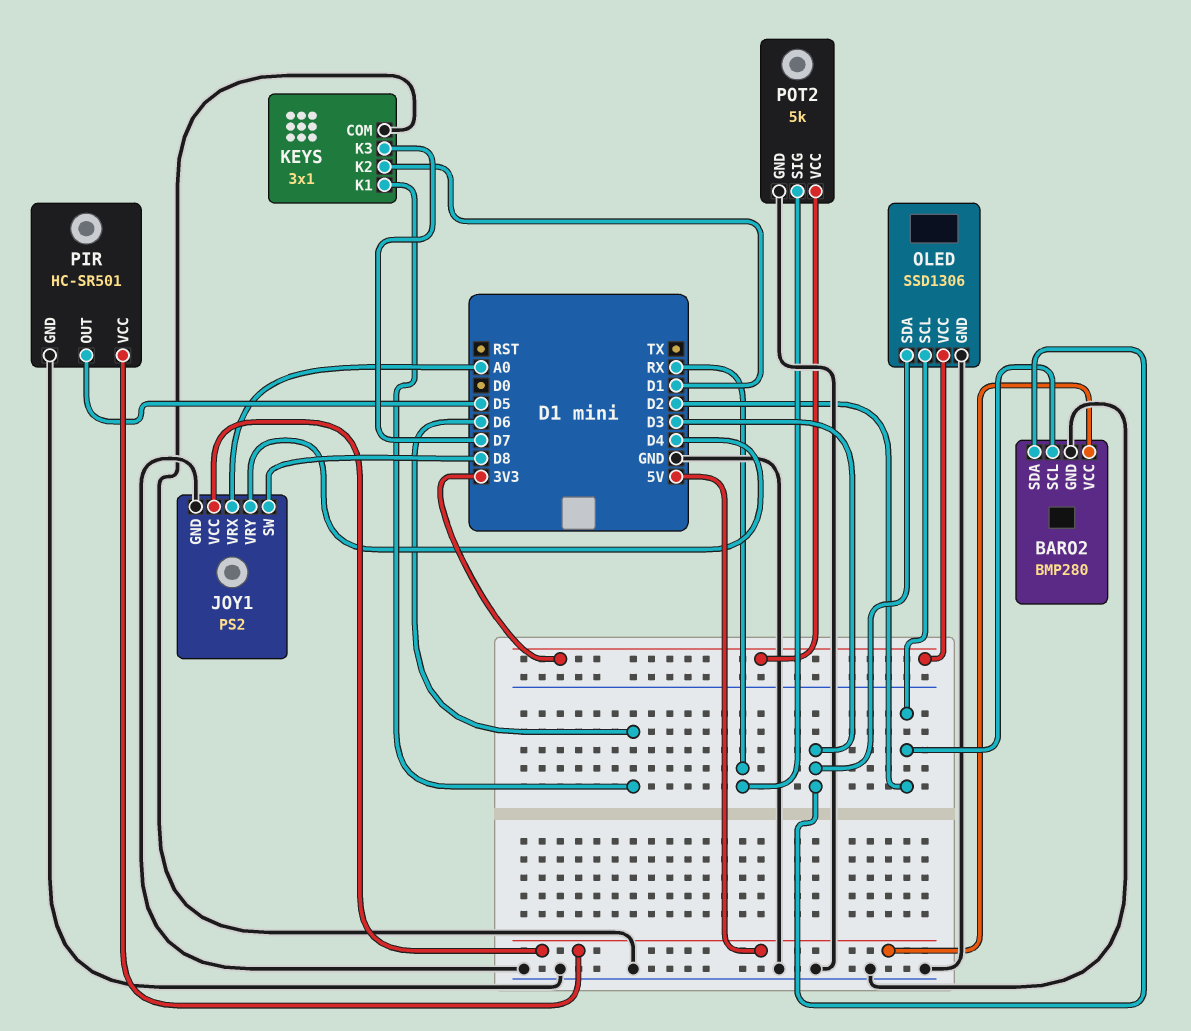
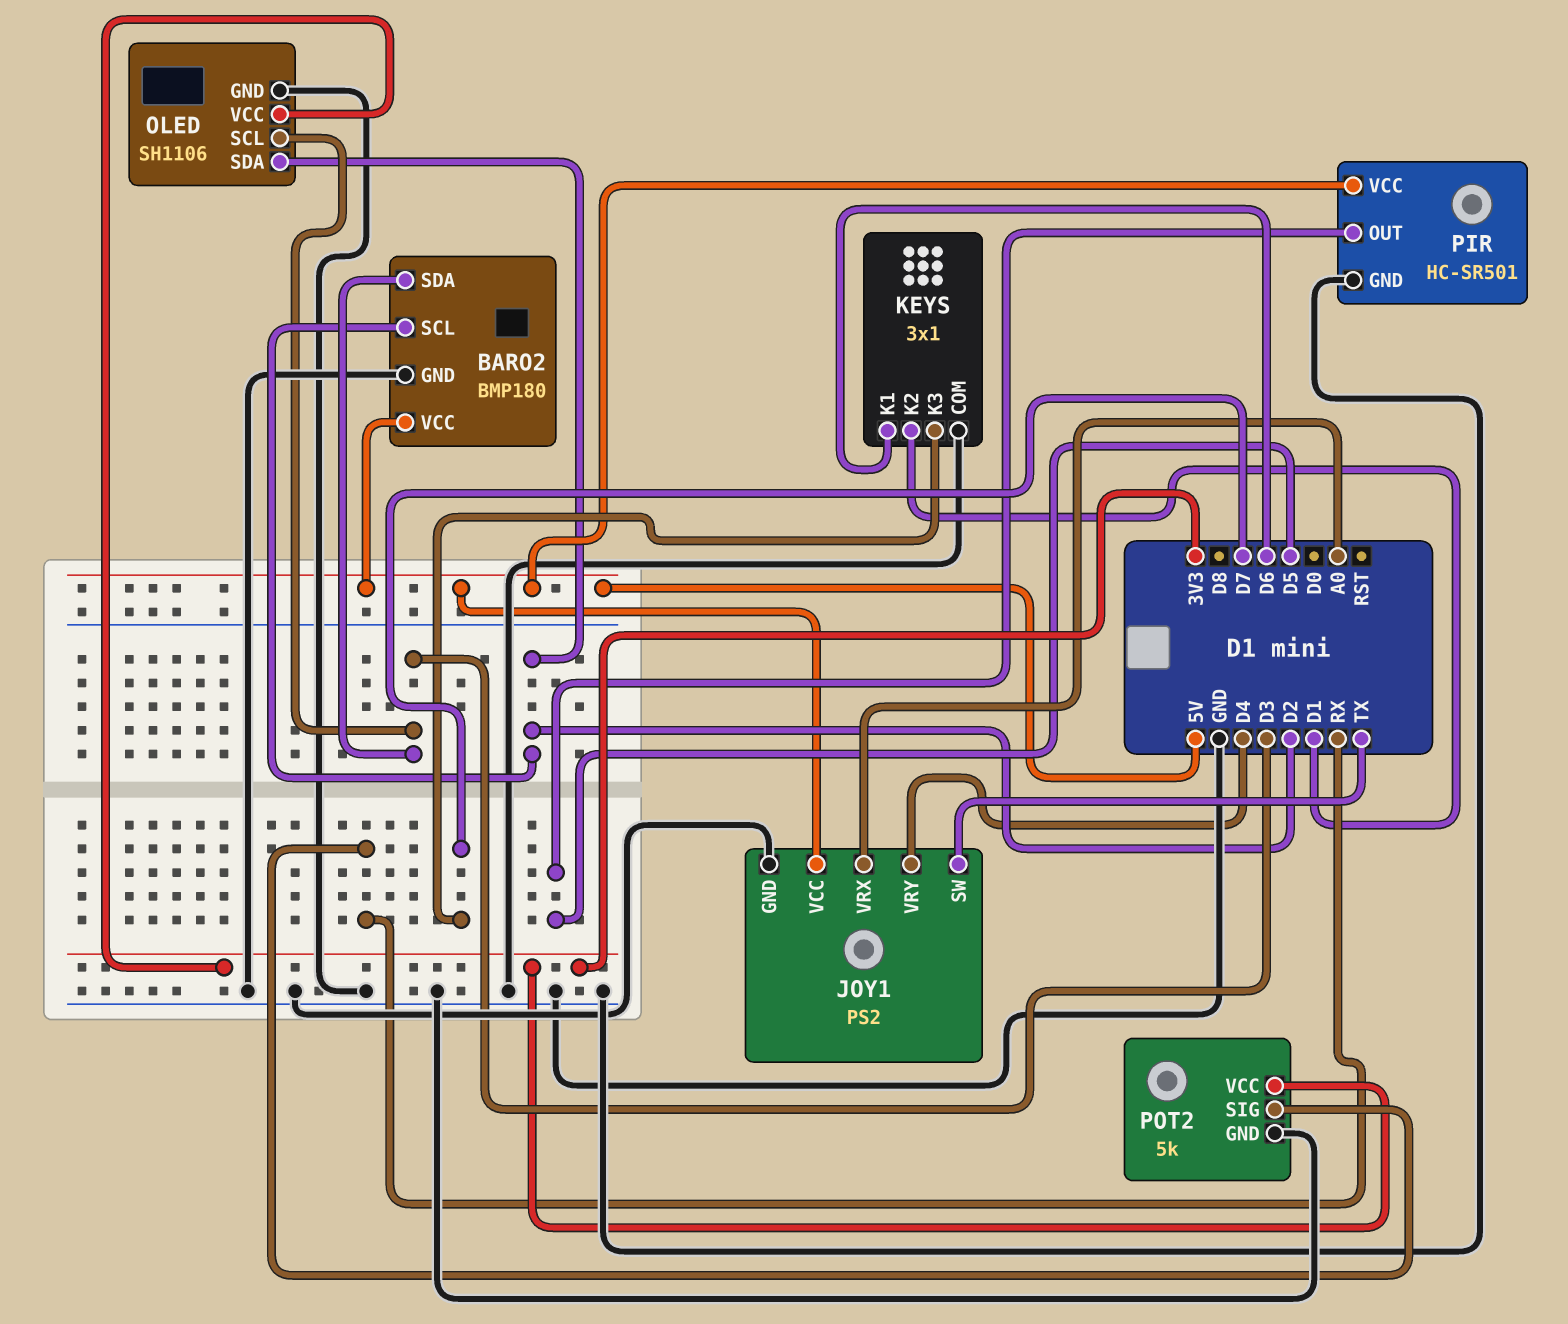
BARO2: BMP280 -> BMP180
JOY1 pin SW: D8 -> TX
OLED: SSD1306 -> SH1106
OLED pin SCL: D2 -> D3
OLED pin SDA: D3 -> D2

